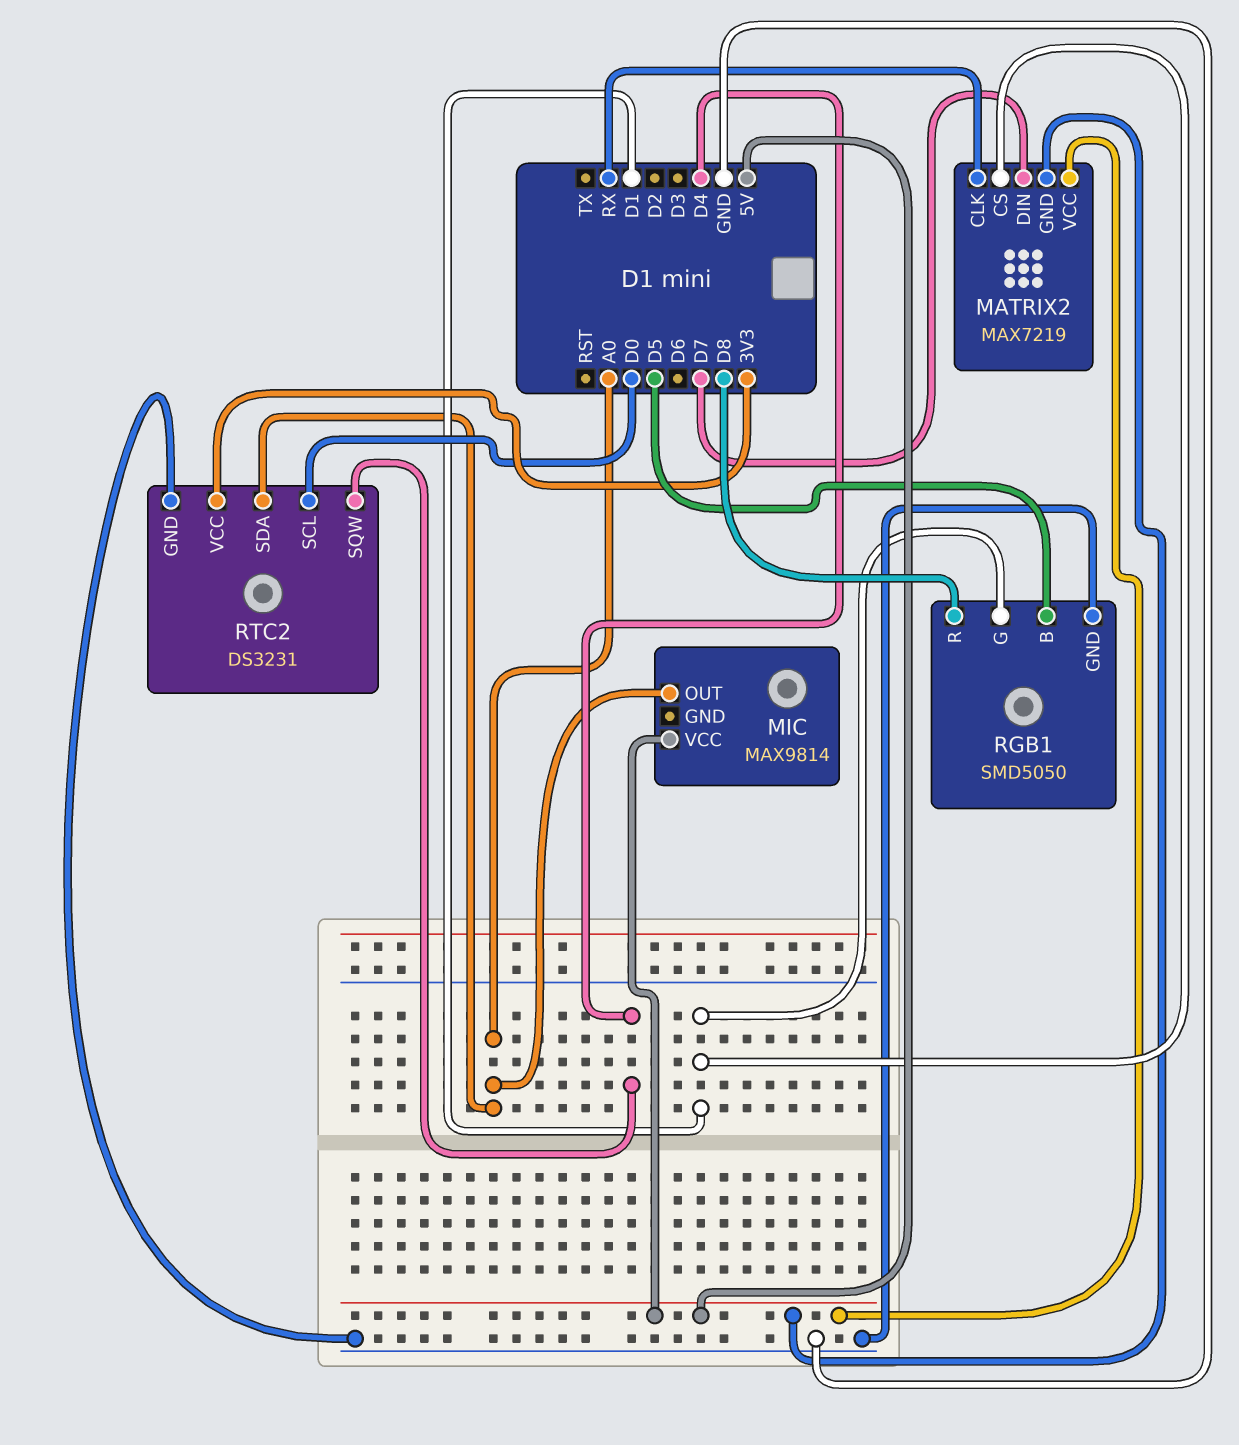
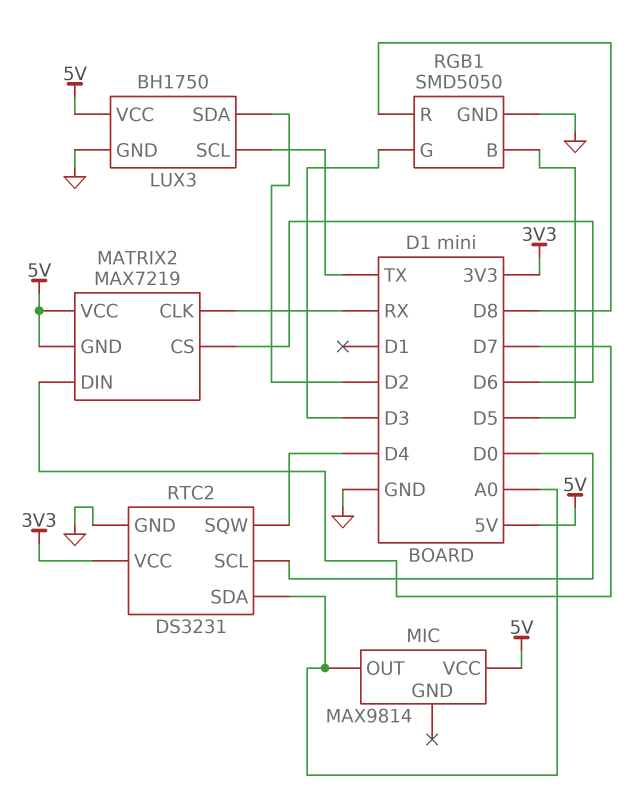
LUX3: none -> BH1750
LUX3 pin GND: none -> GND
LUX3 pin SCL: none -> TX
LUX3 pin SDA: none -> D2
LUX3 pin VCC: none -> 5V
MATRIX2 pin CS: D1 -> D6
RGB1 pin G: D1 -> D3

